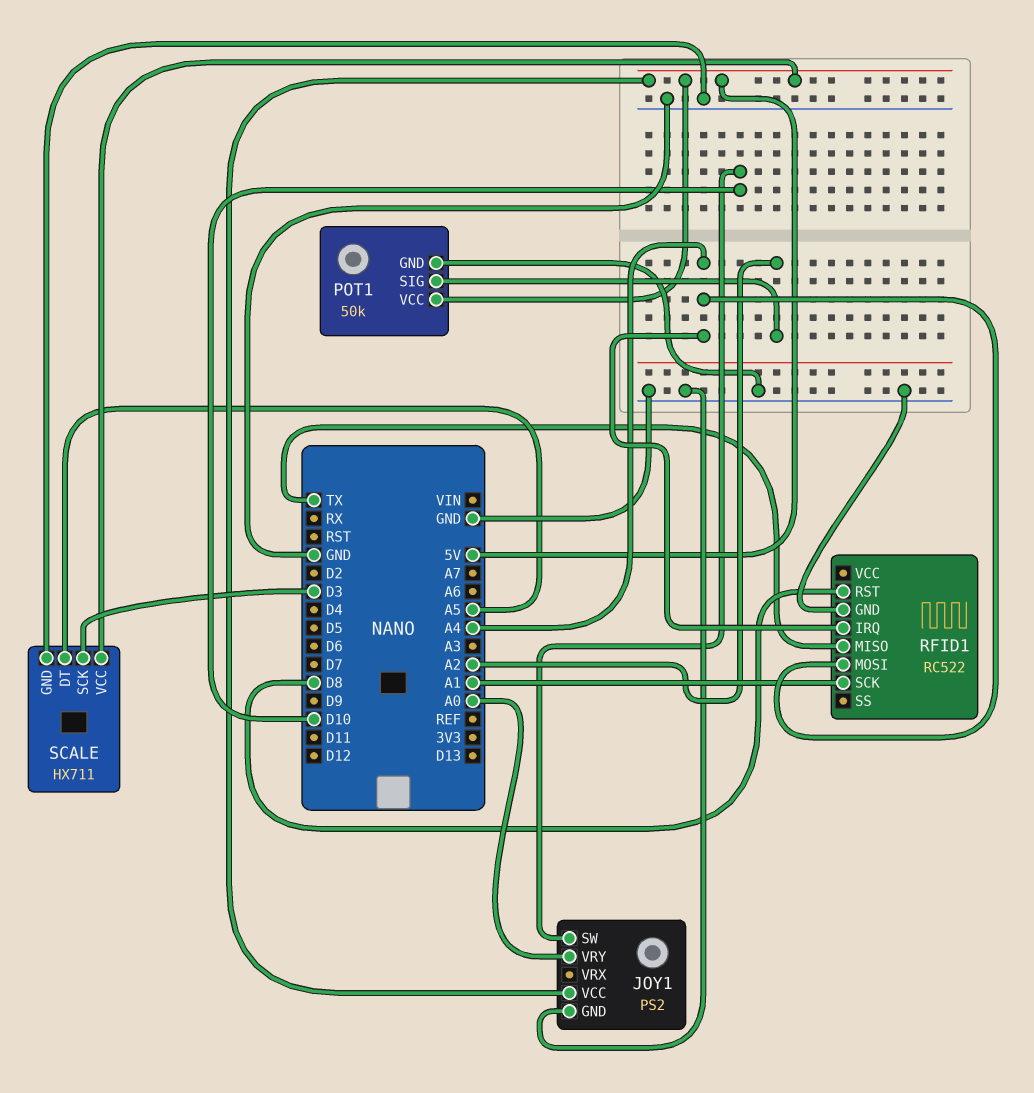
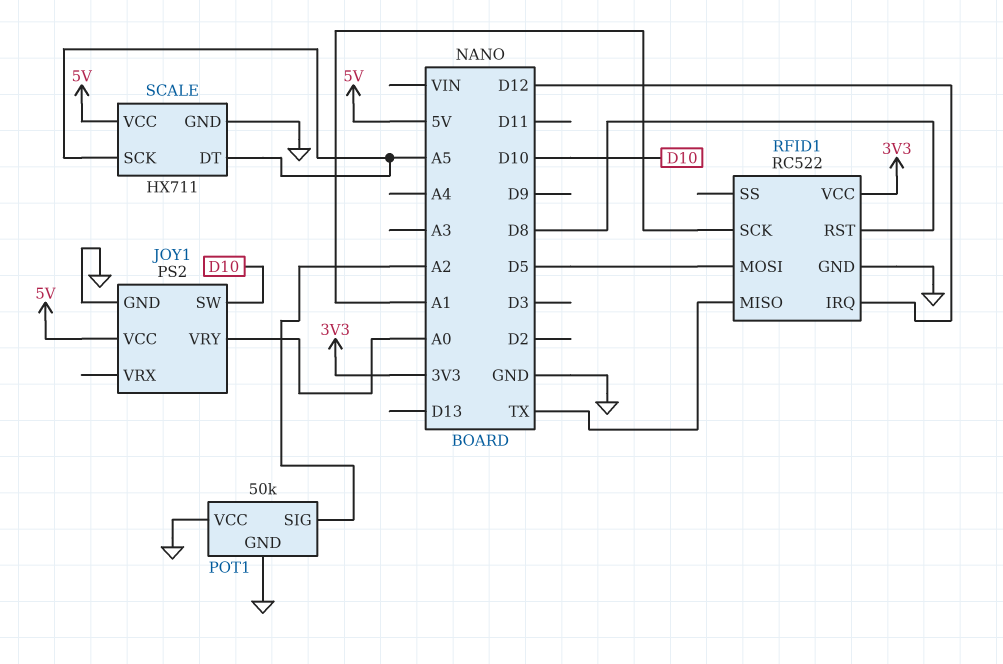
POT1 pin VCC: 5V -> GND
RFID1 pin IRQ: A4 -> D12
RFID1 pin MOSI: A4 -> D5
RFID1 pin VCC: none -> 3V3
SCALE pin SCK: D3 -> A5

